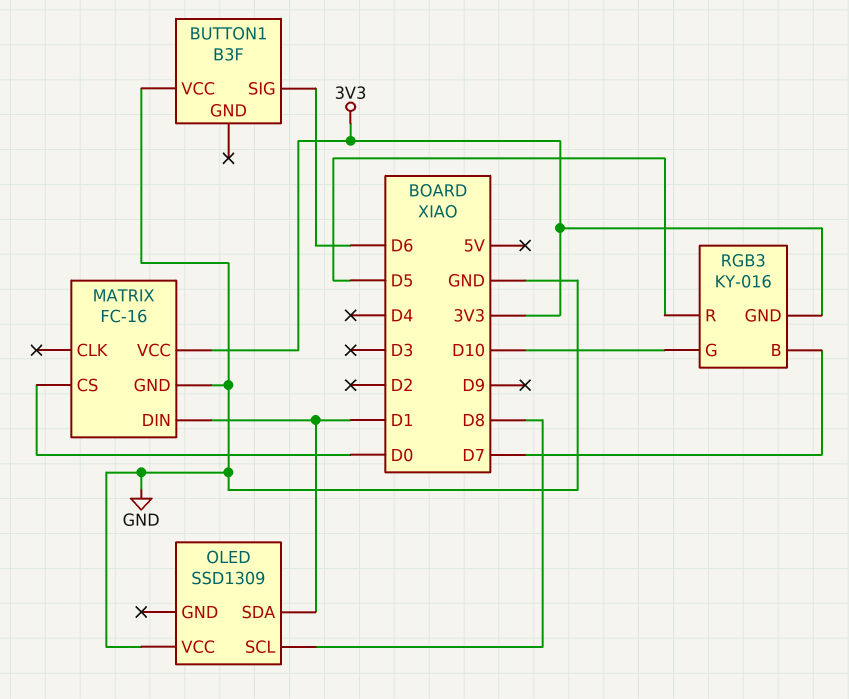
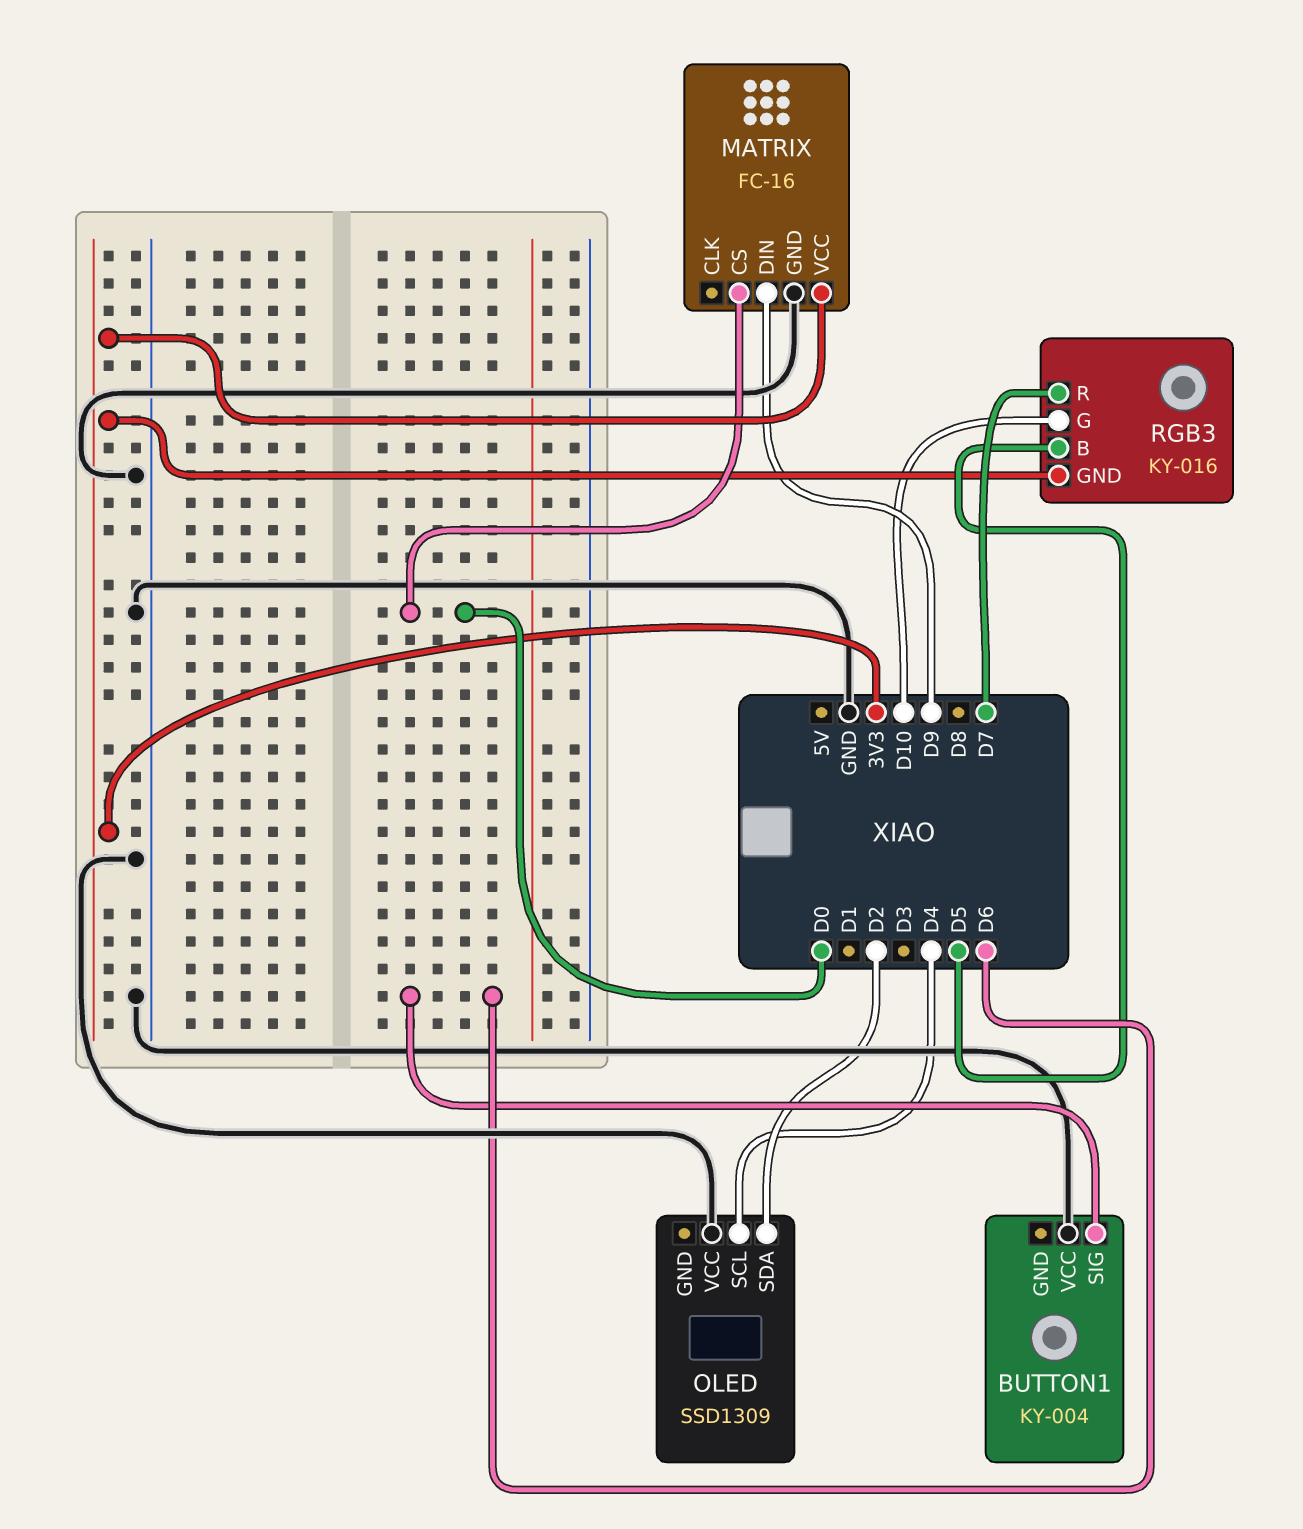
BUTTON1: B3F -> KY-004
MATRIX pin DIN: D1 -> D9
OLED pin SCL: D8 -> D4
OLED pin SDA: D1 -> D2
RGB3 pin B: D7 -> D5
RGB3 pin R: D5 -> D7

